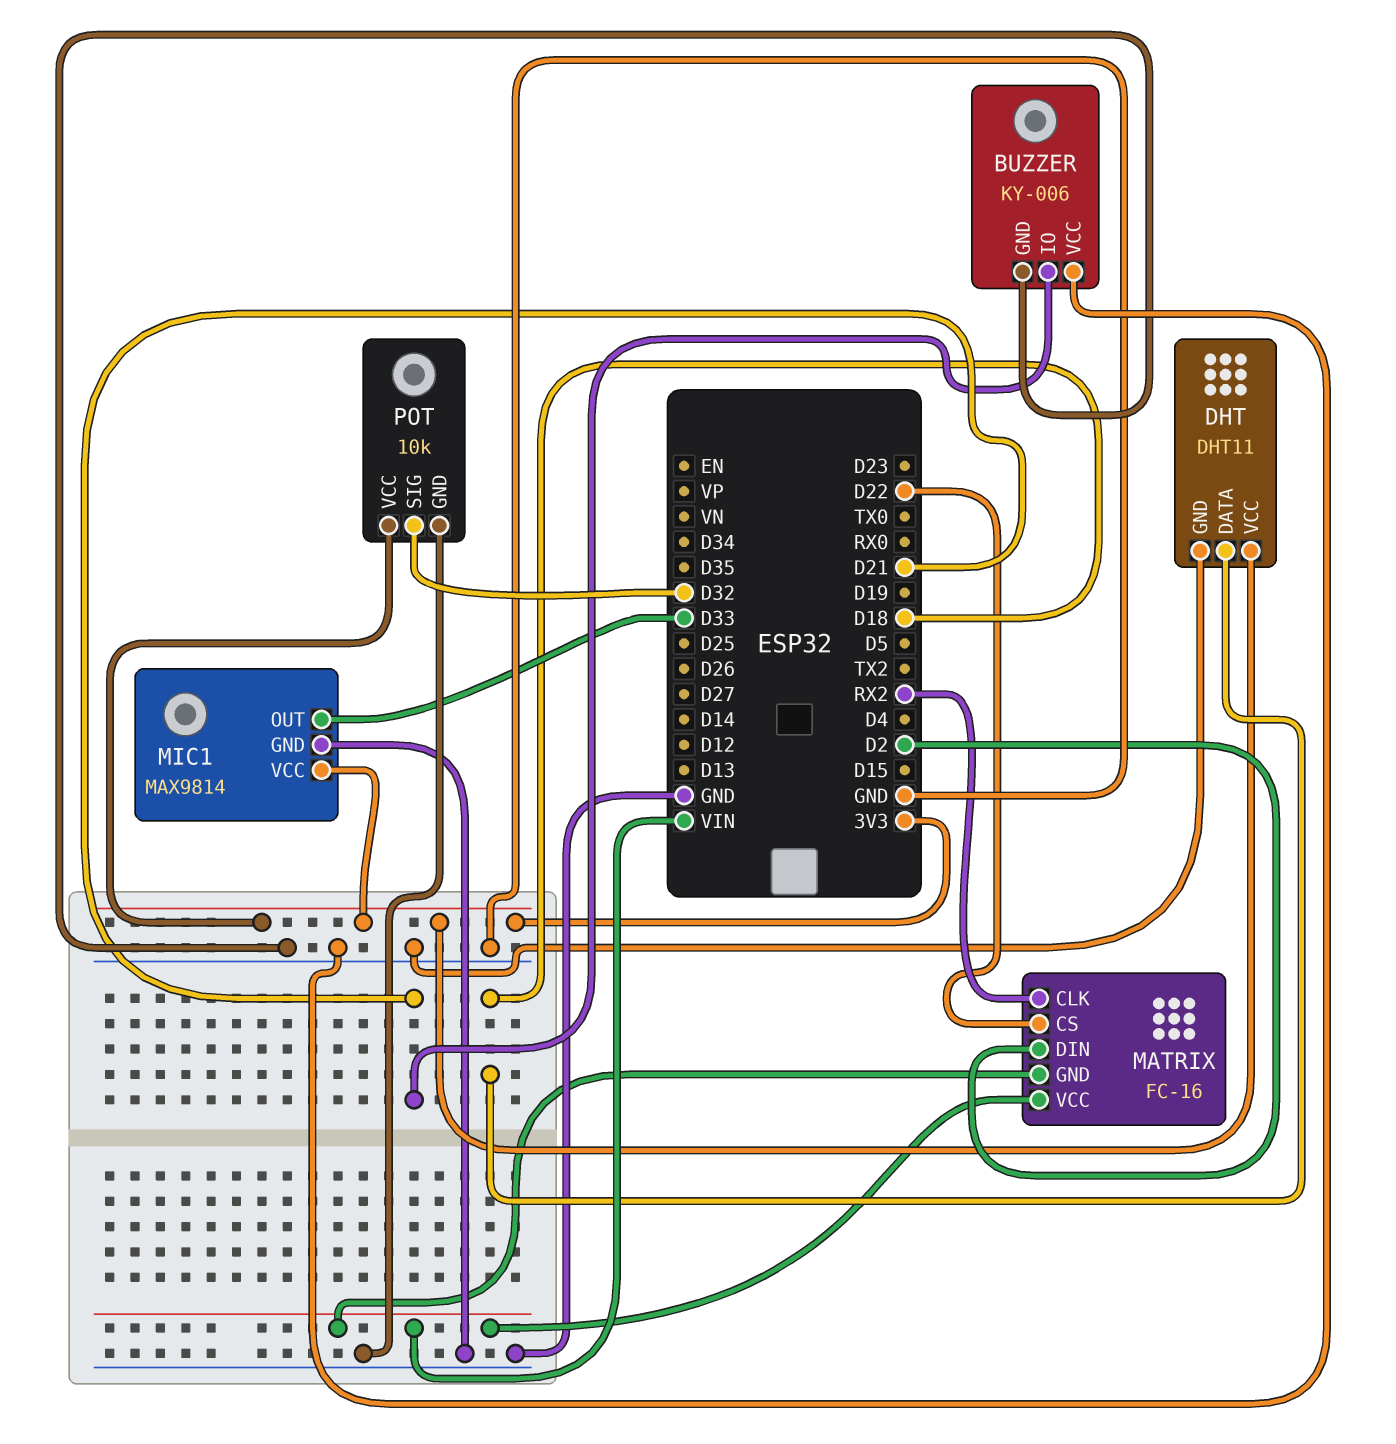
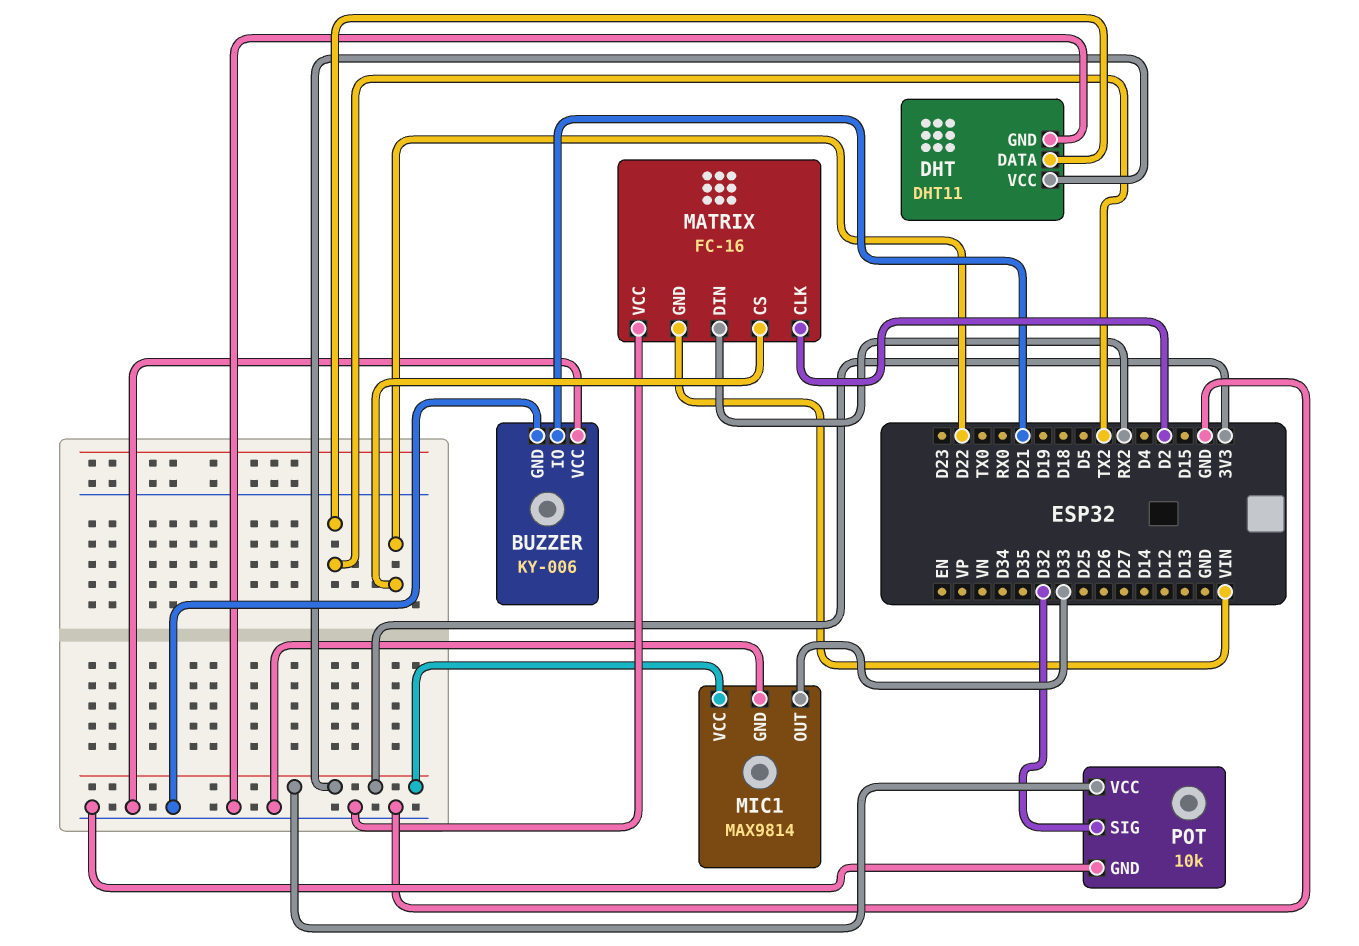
DHT pin DATA: D18 -> TX2
MATRIX pin CLK: RX2 -> D2
MATRIX pin DIN: D2 -> RX2
MATRIX pin VCC: VIN -> GND

